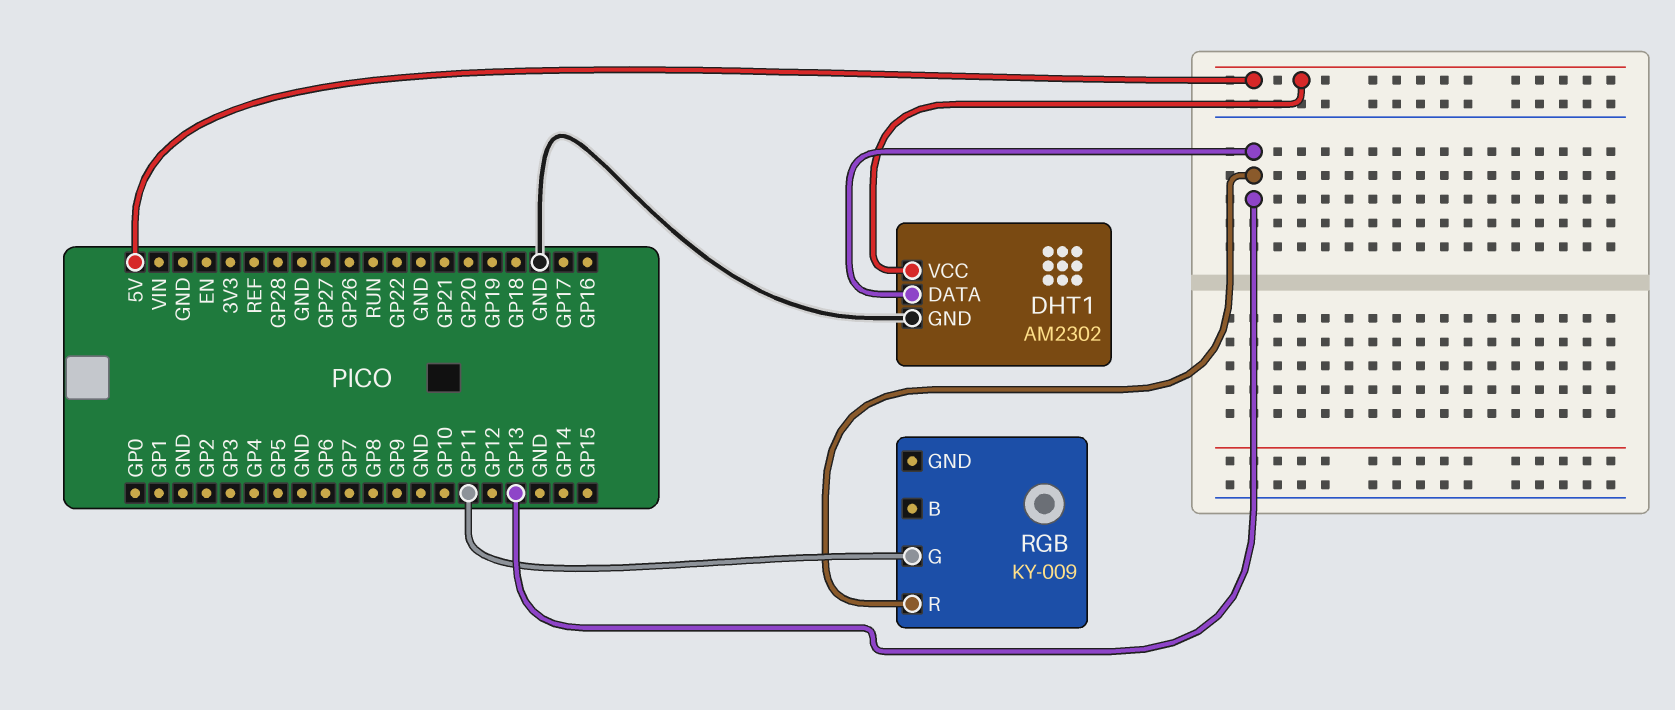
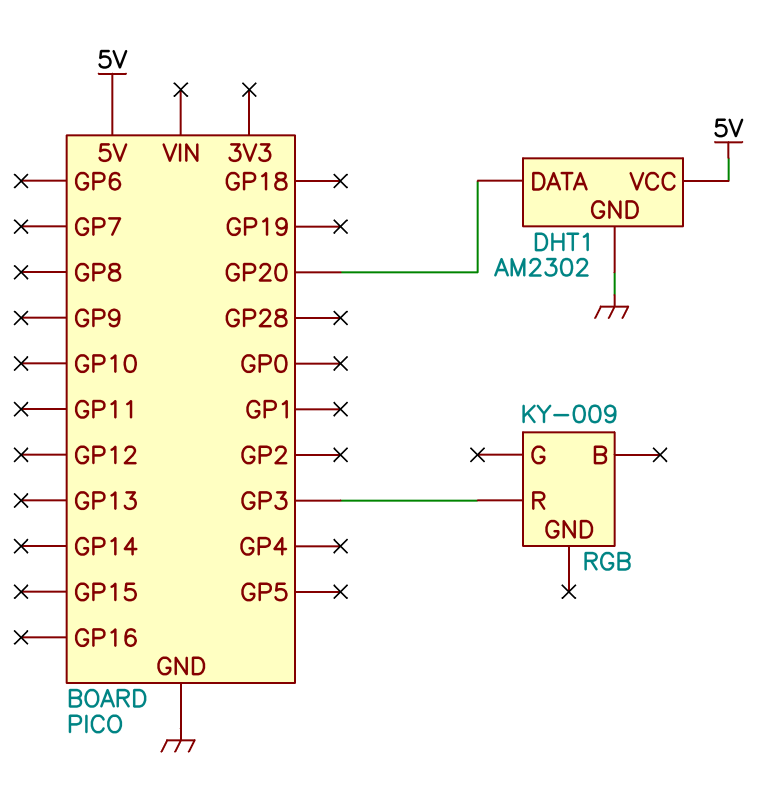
DHT1 pin DATA: GP13 -> GP20
RGB pin G: GP11 -> none
RGB pin R: GP13 -> GP3

